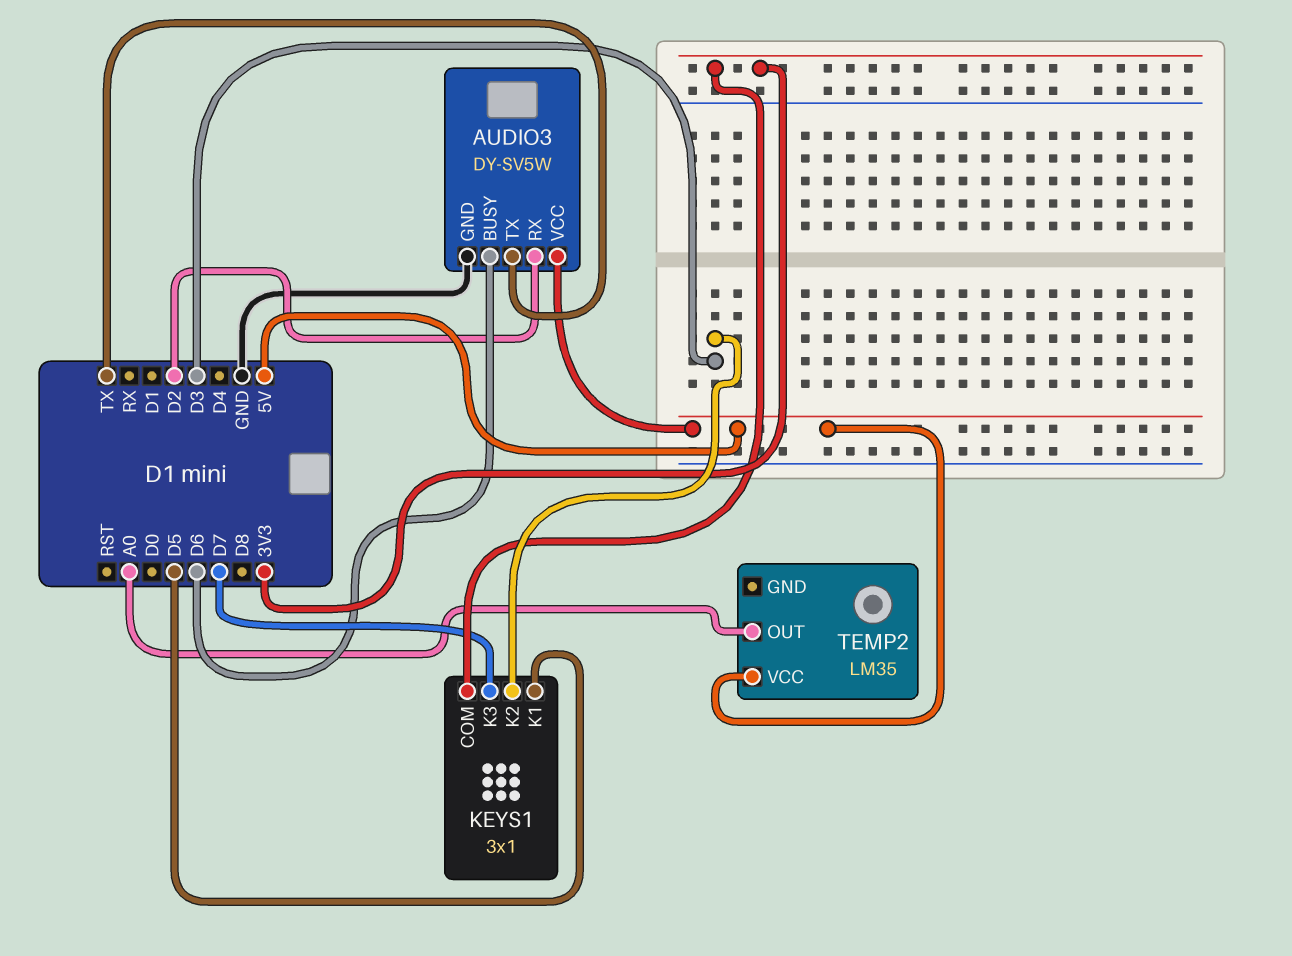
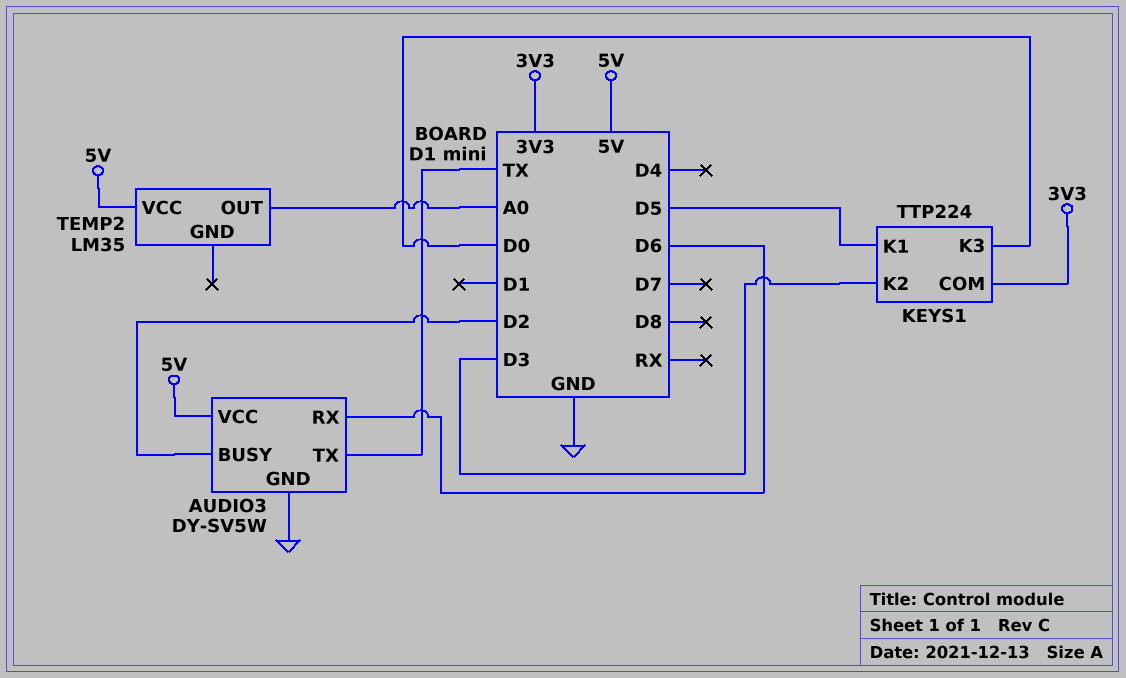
AUDIO3 pin BUSY: D6 -> D2
AUDIO3 pin RX: D2 -> D6
KEYS1: 3x1 -> TTP224
KEYS1 pin K3: D7 -> D0

